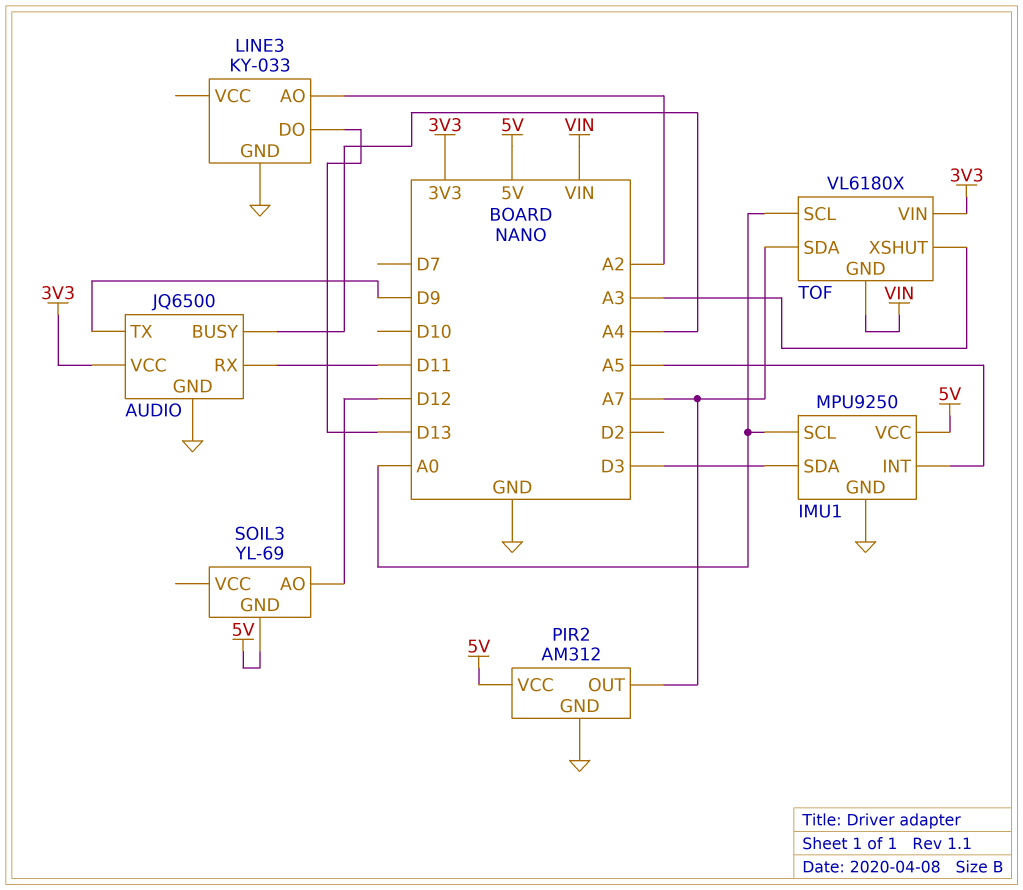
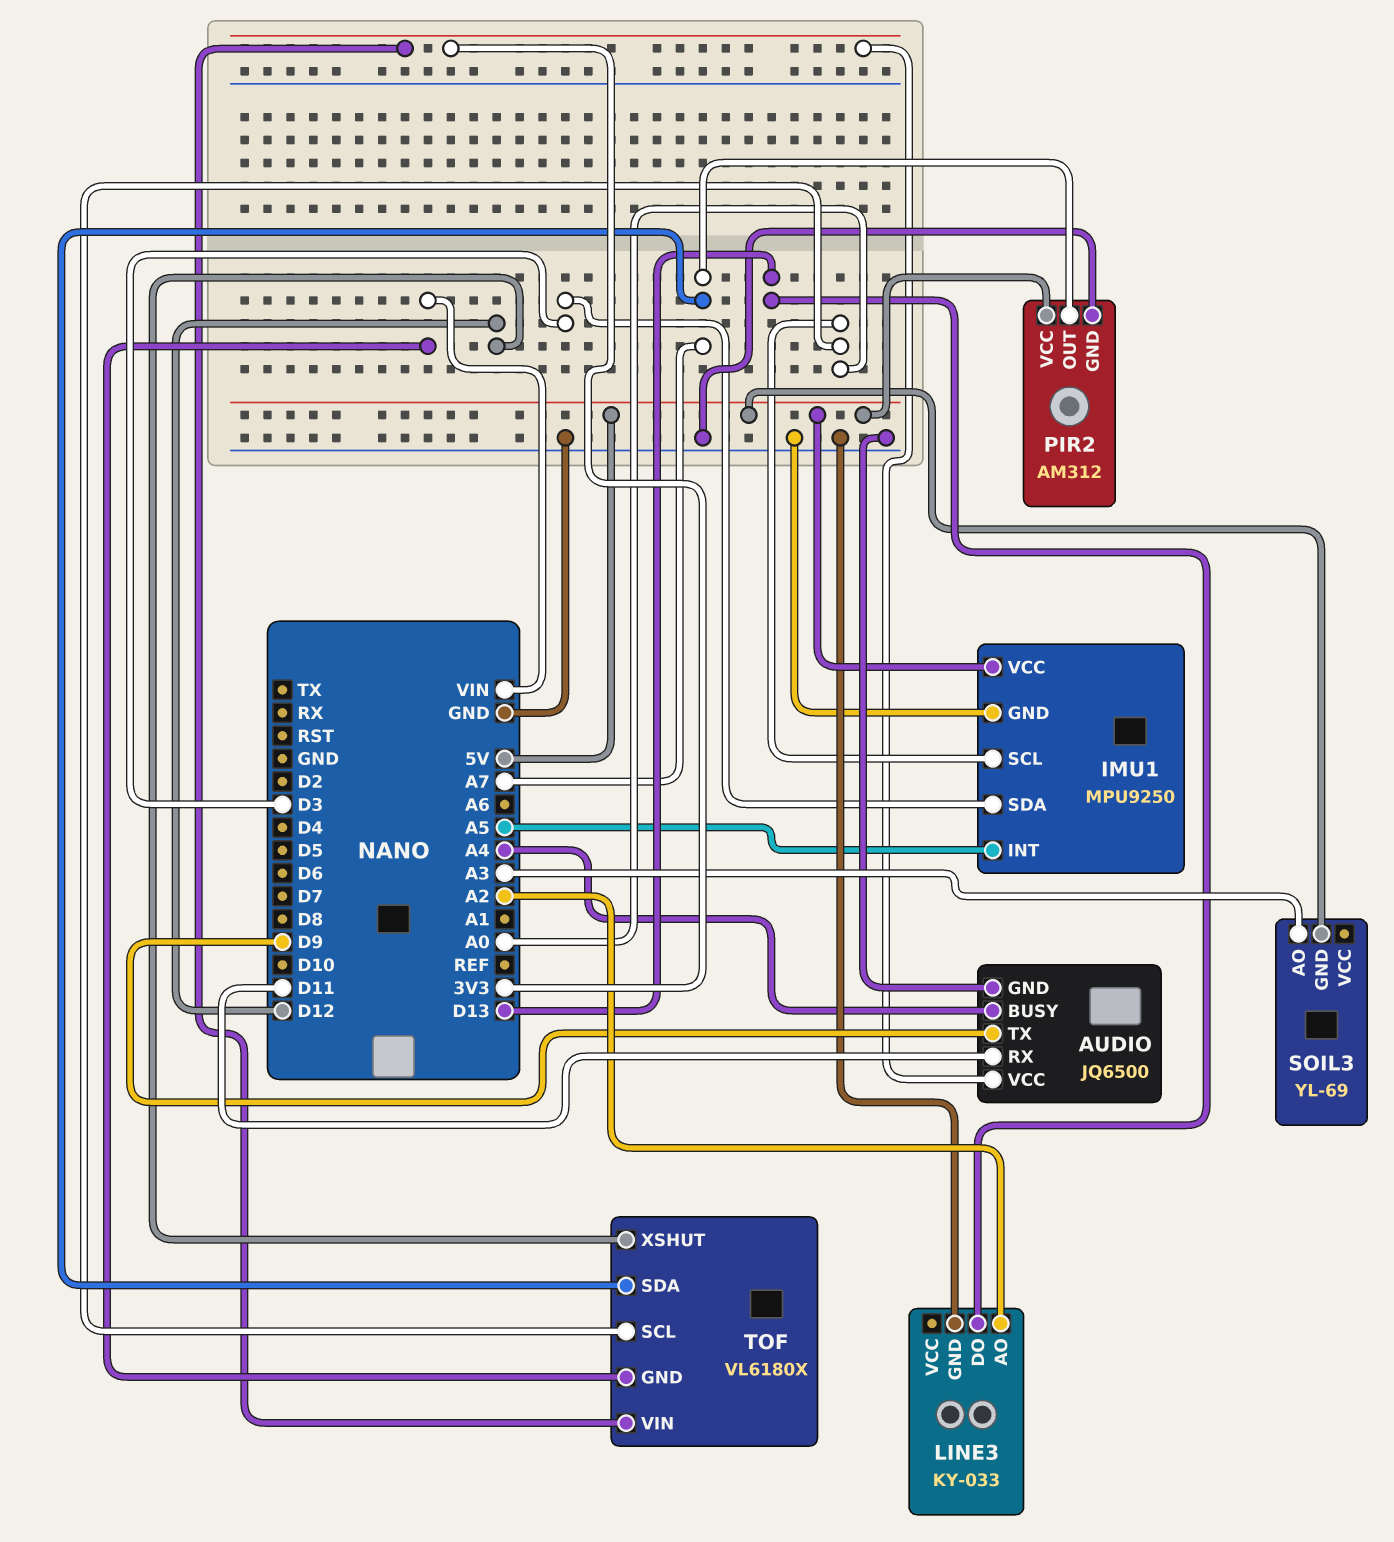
SOIL3 pin AO: D12 -> A3
TOF pin XSHUT: A3 -> D12

